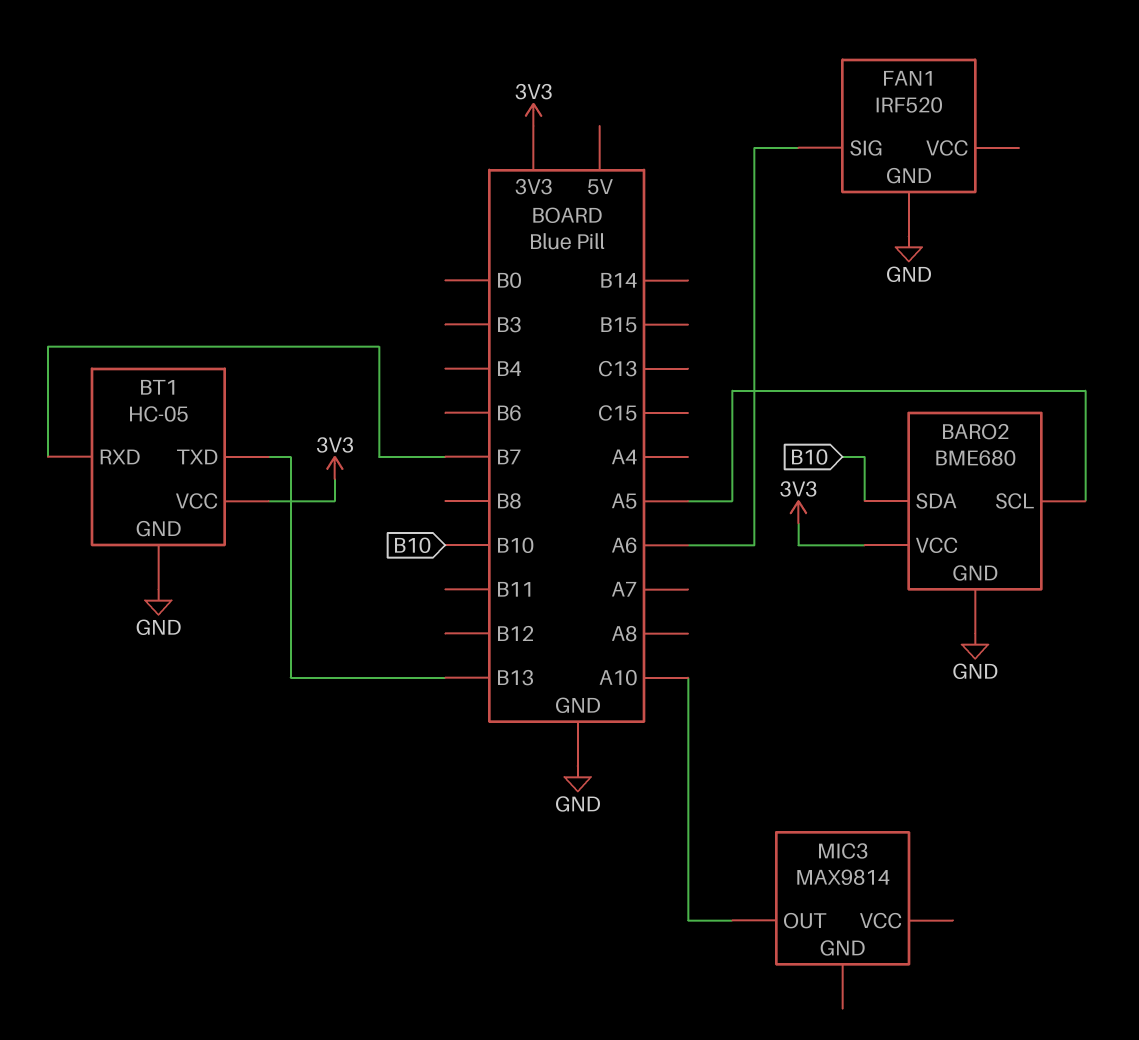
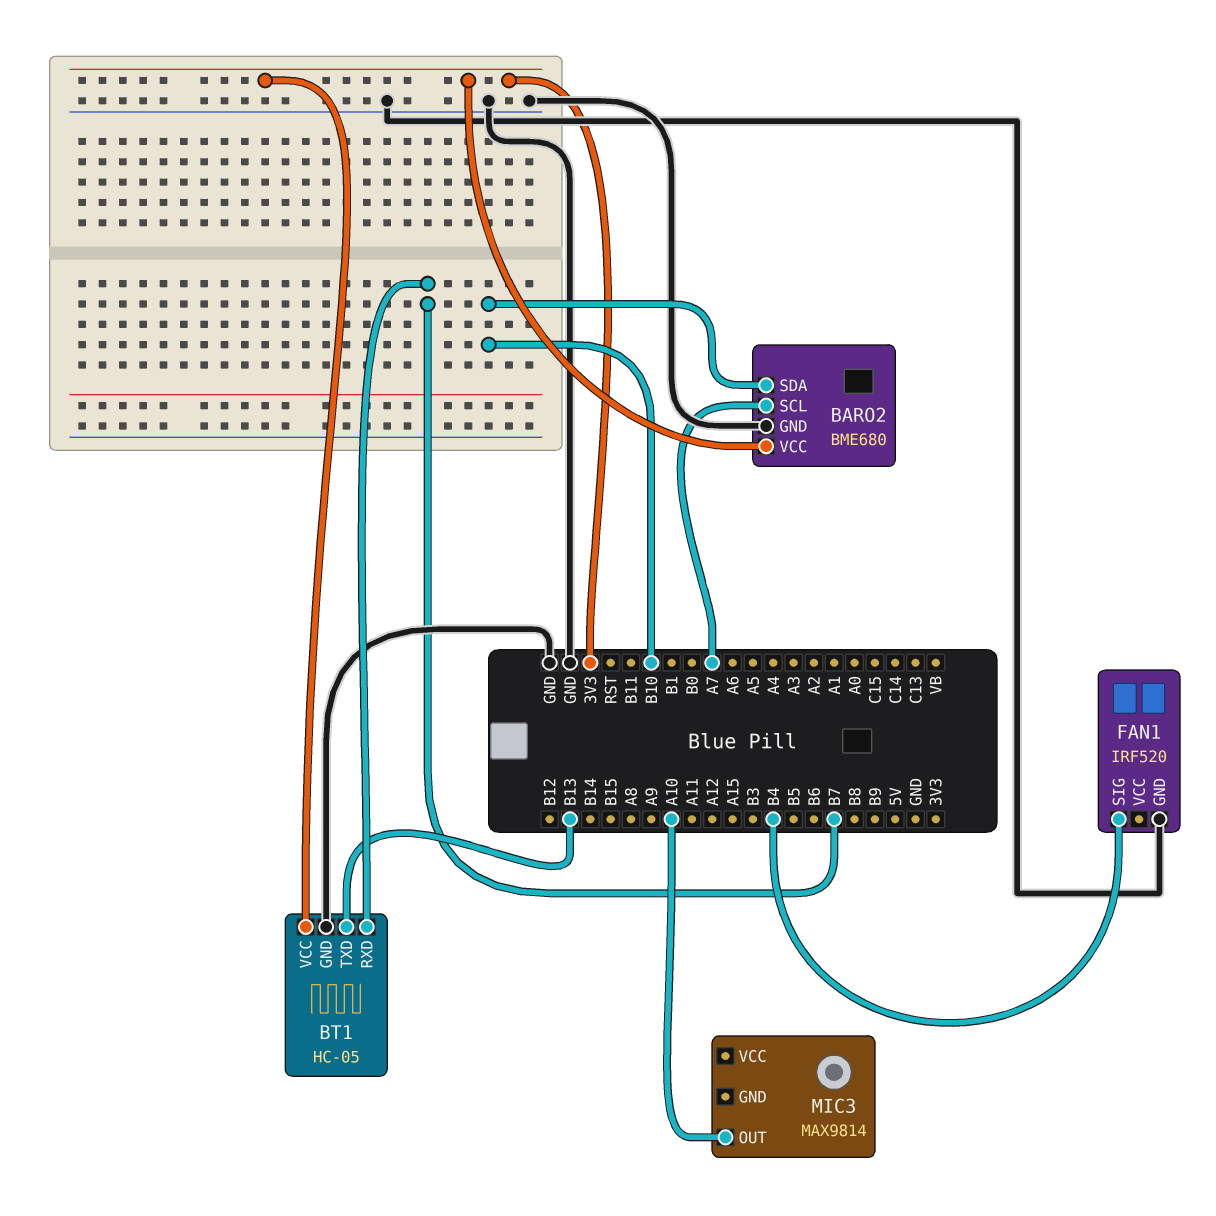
BARO2 pin SCL: A5 -> A7
FAN1 pin SIG: A6 -> B4

